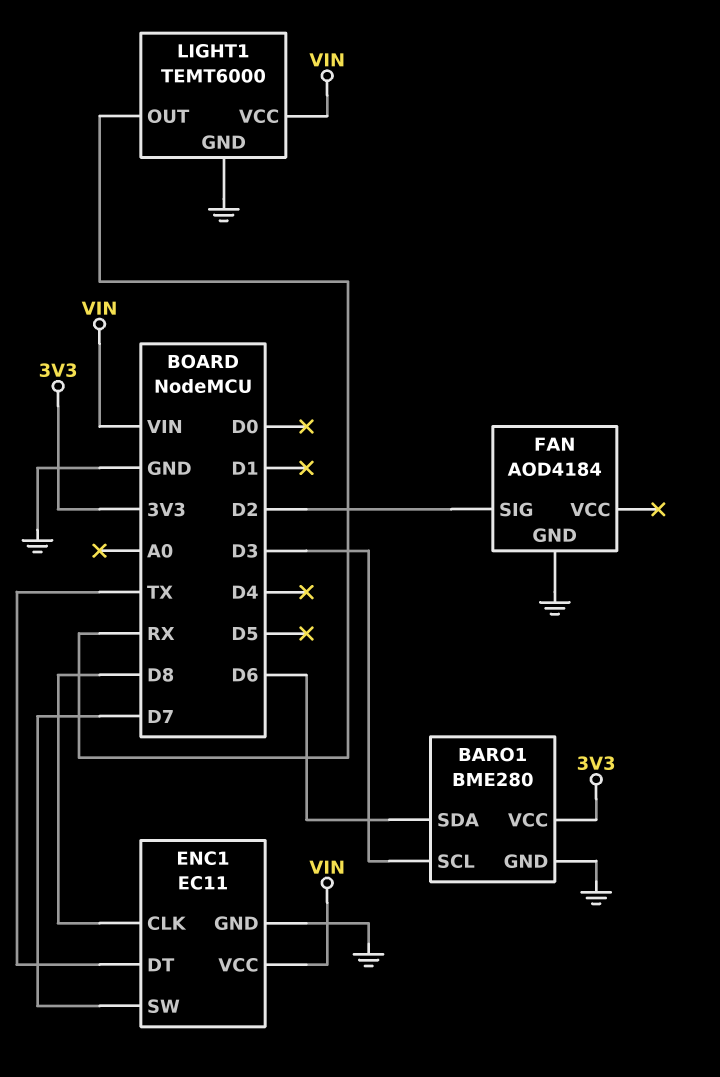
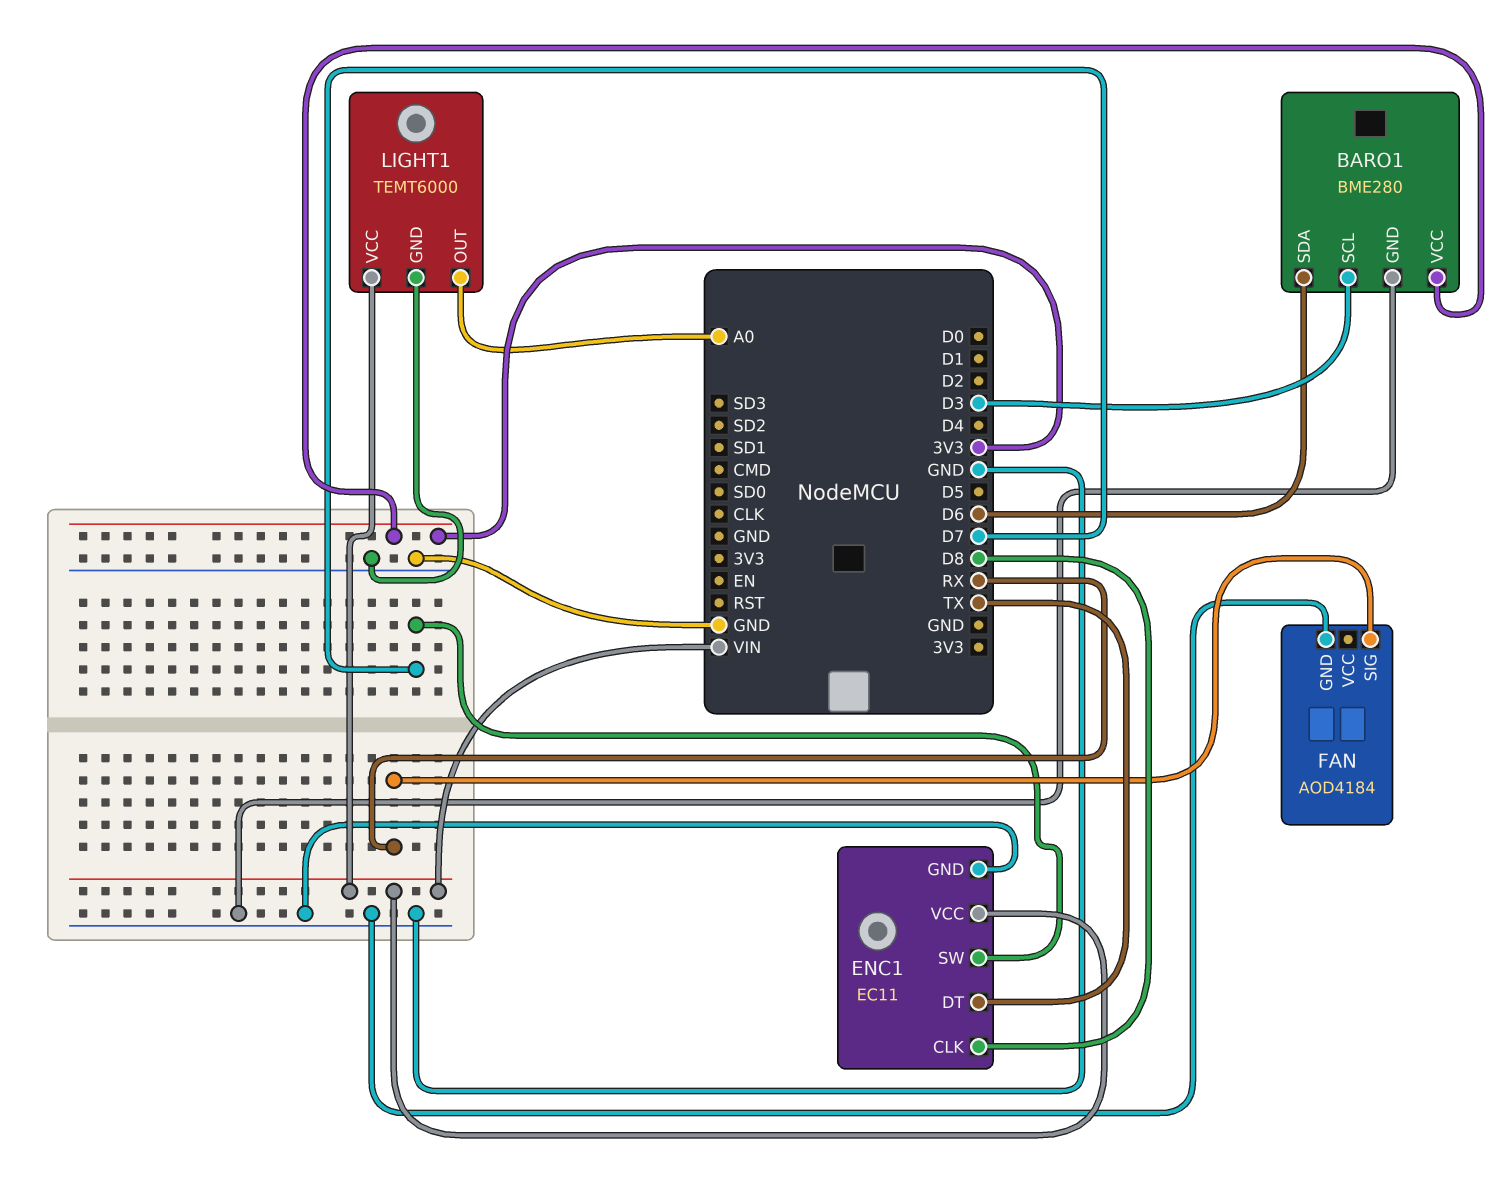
FAN pin SIG: D2 -> RX
LIGHT1 pin OUT: RX -> A0

